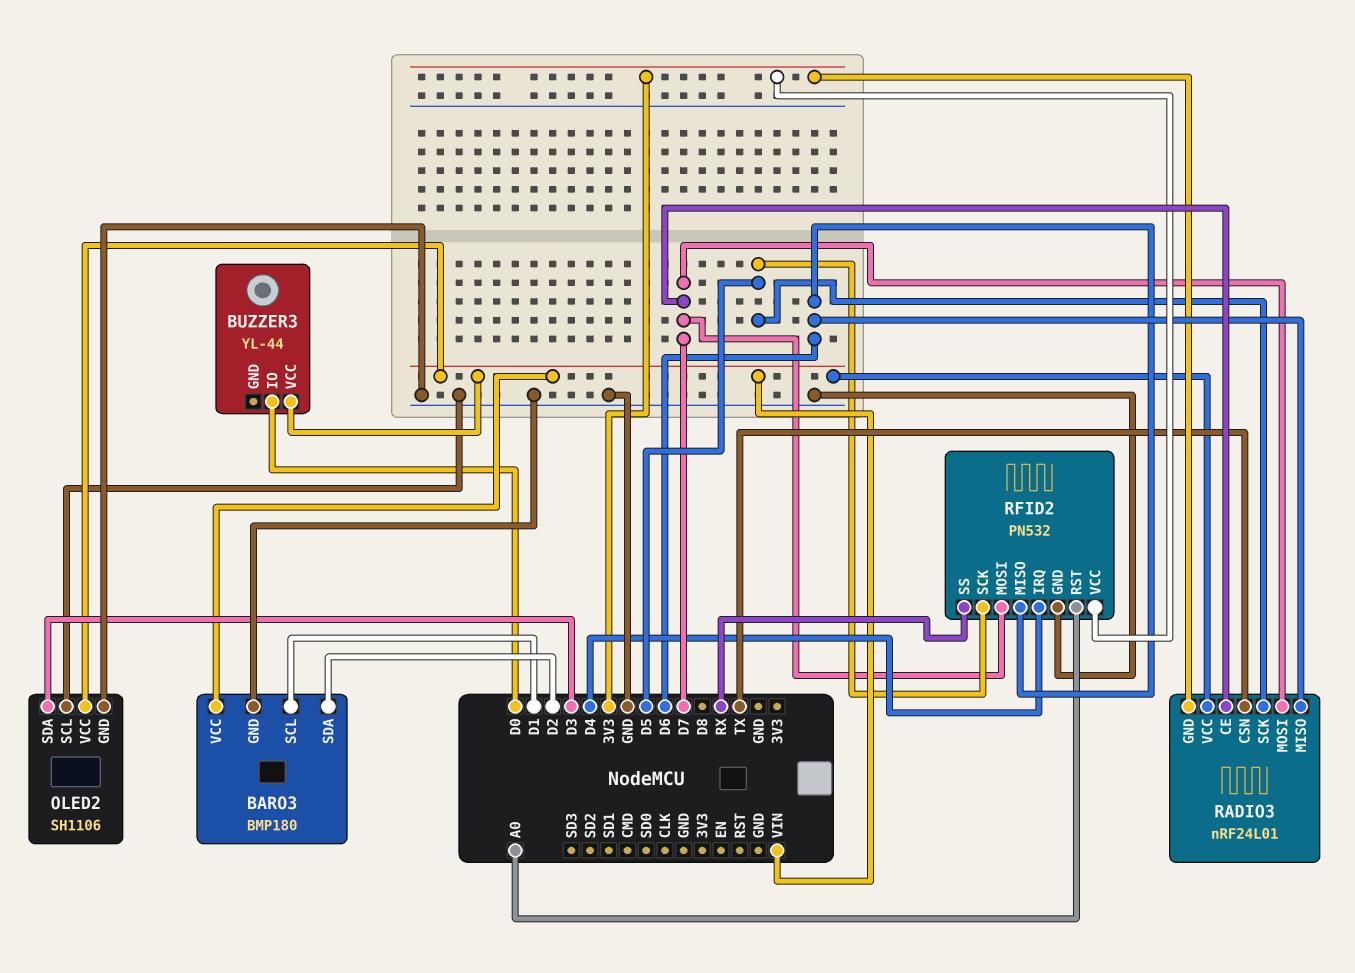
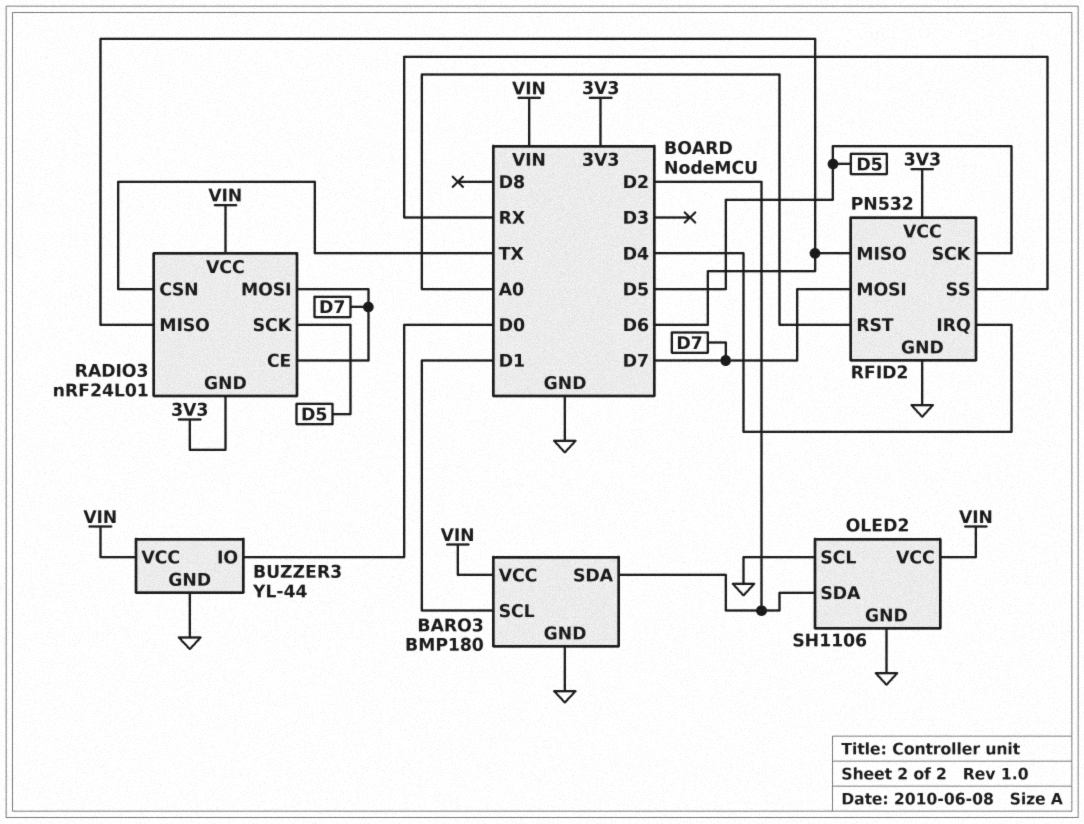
BUZZER3 pin GND: none -> GND
OLED2 pin SDA: D3 -> D2

